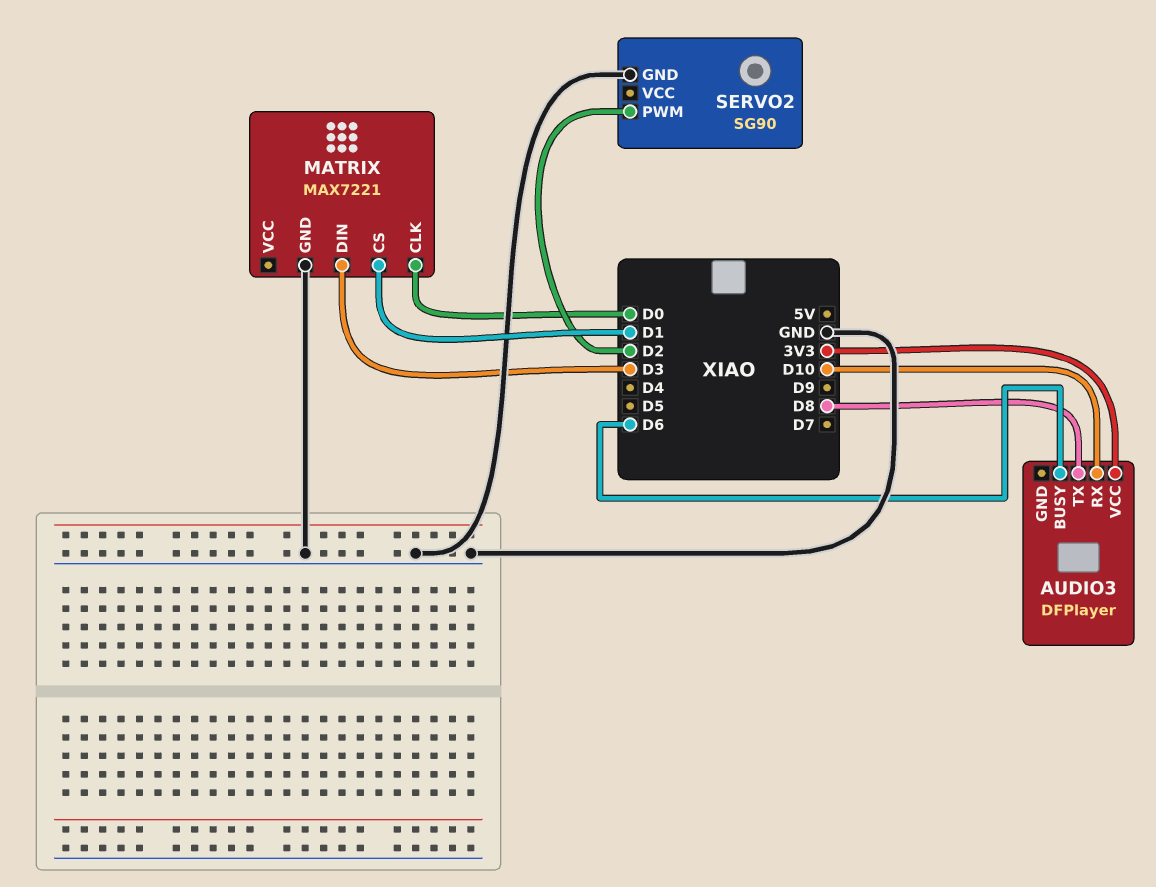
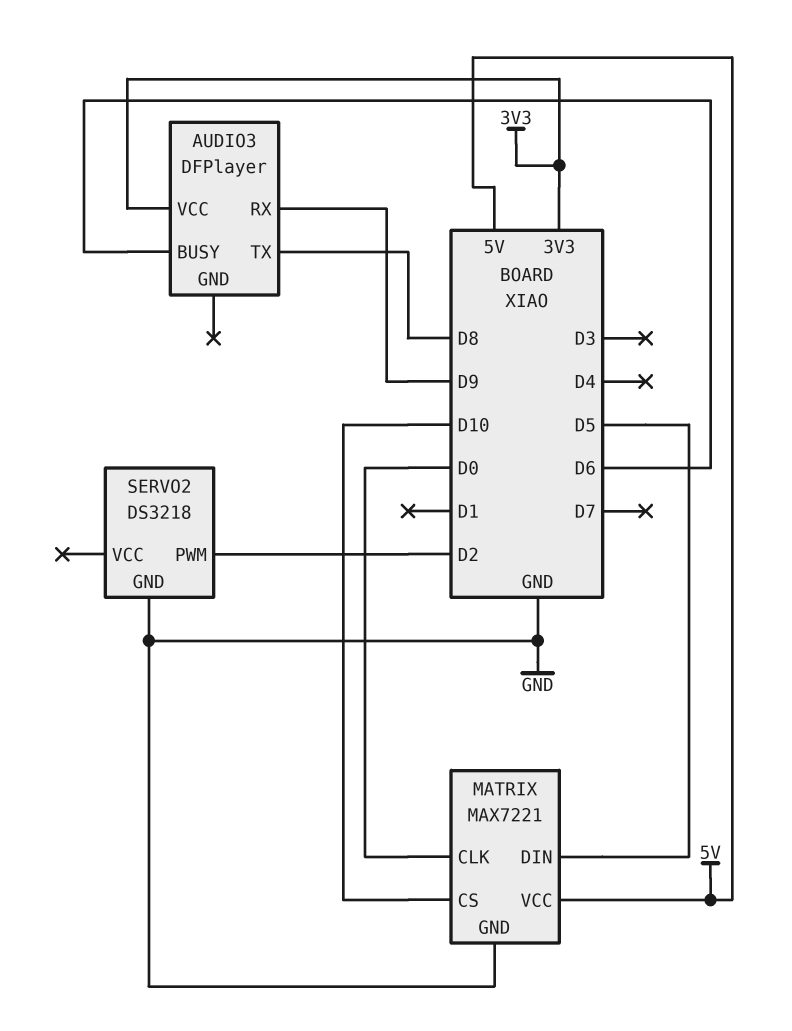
AUDIO3 pin RX: D10 -> D9
MATRIX pin CS: D1 -> D10
MATRIX pin DIN: D3 -> D5
MATRIX pin VCC: none -> 5V
SERVO2: SG90 -> DS3218

